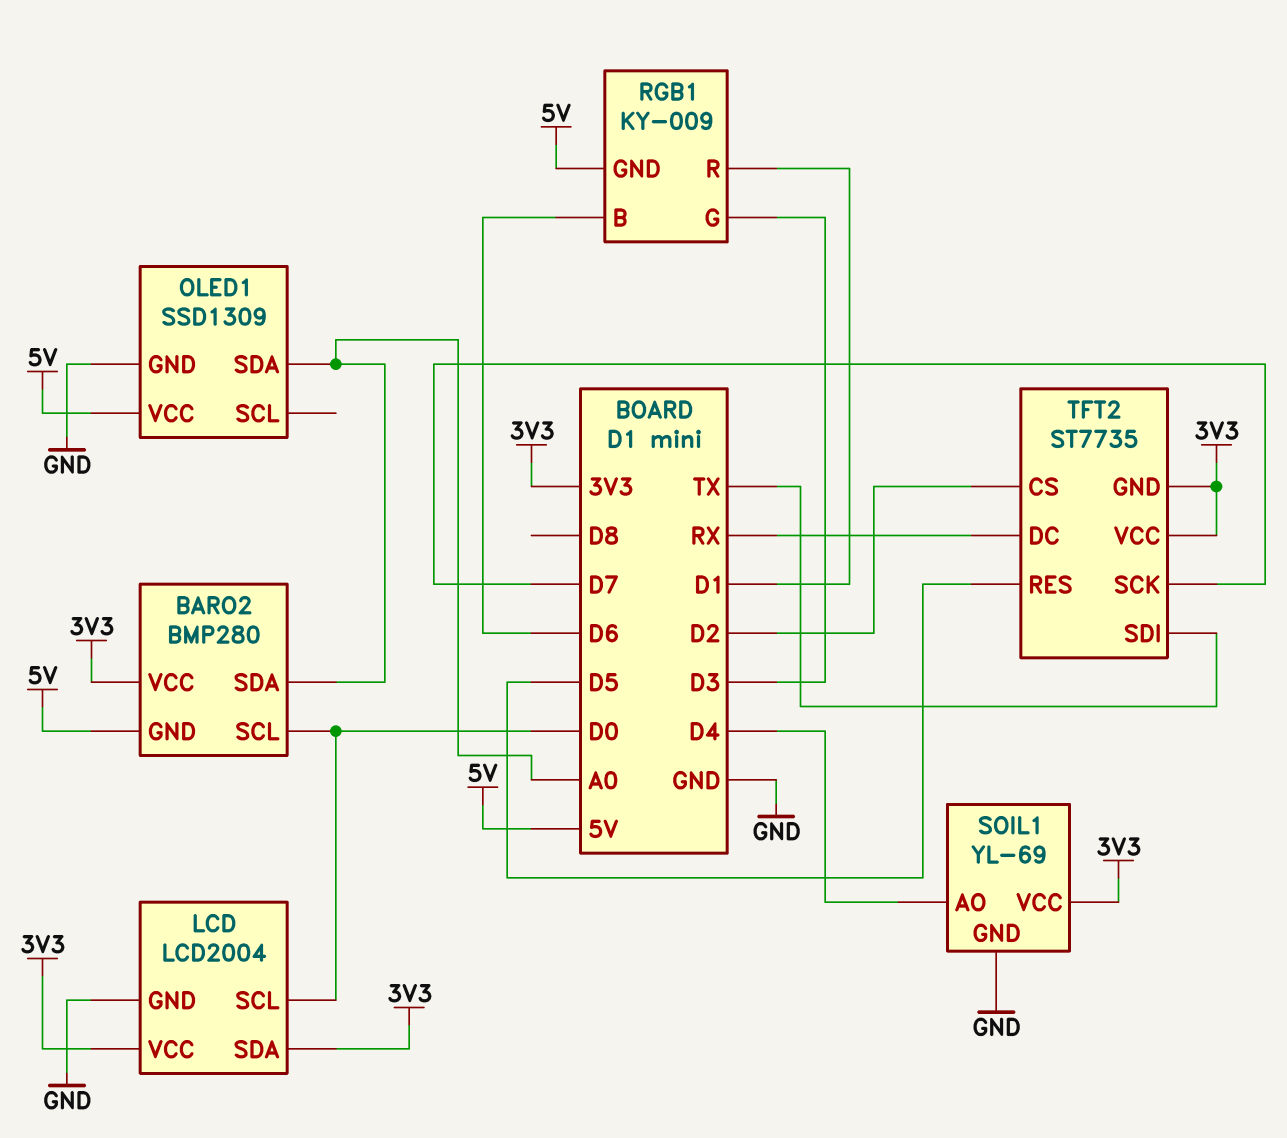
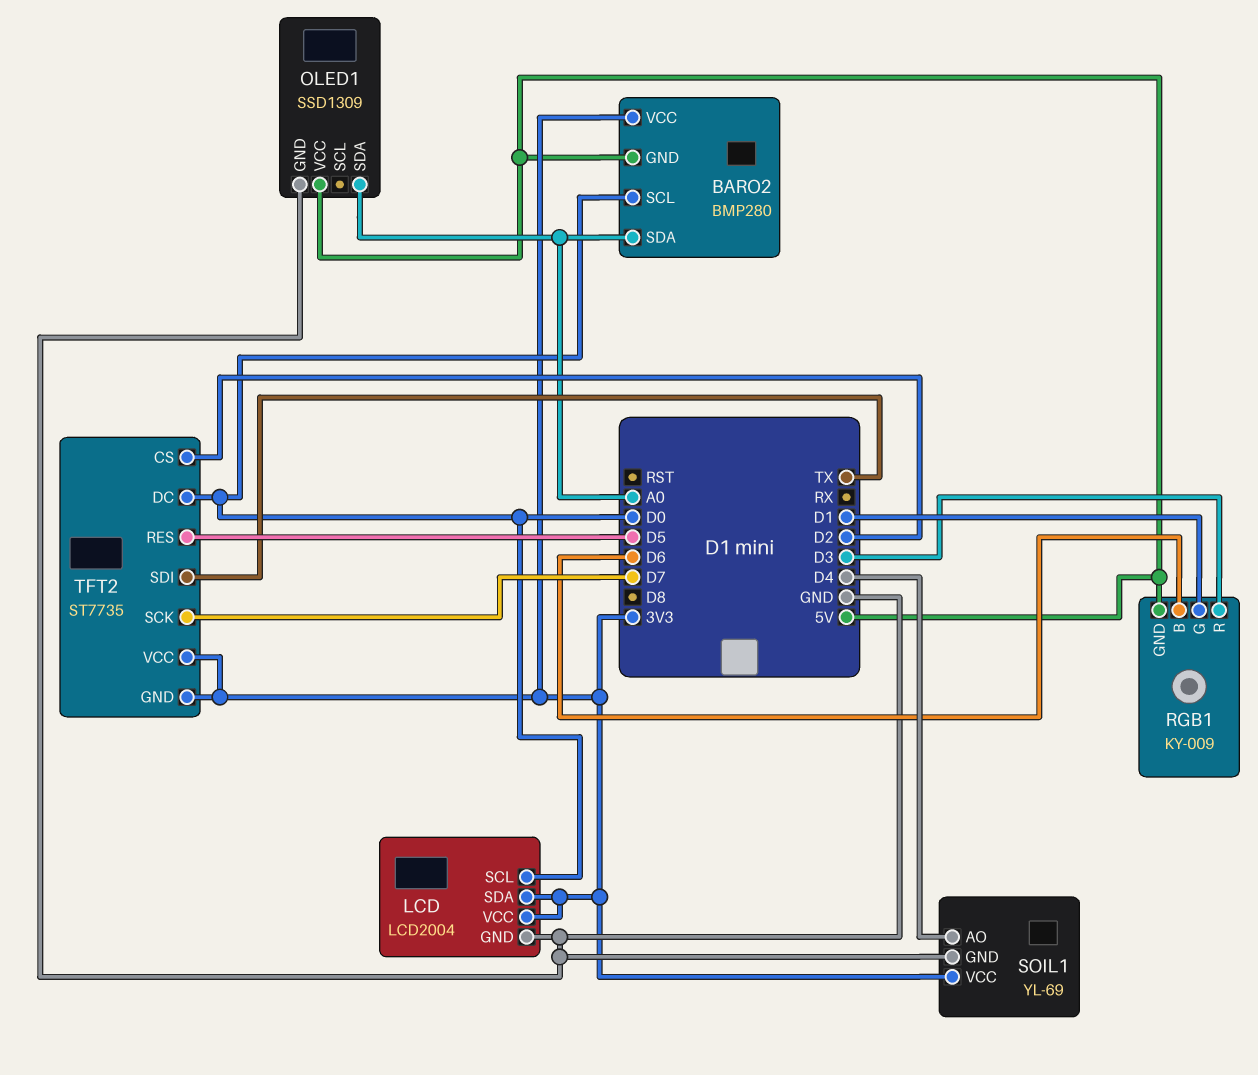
RGB1 pin G: D3 -> D1
RGB1 pin R: D1 -> D3
TFT2 pin DC: RX -> D0

